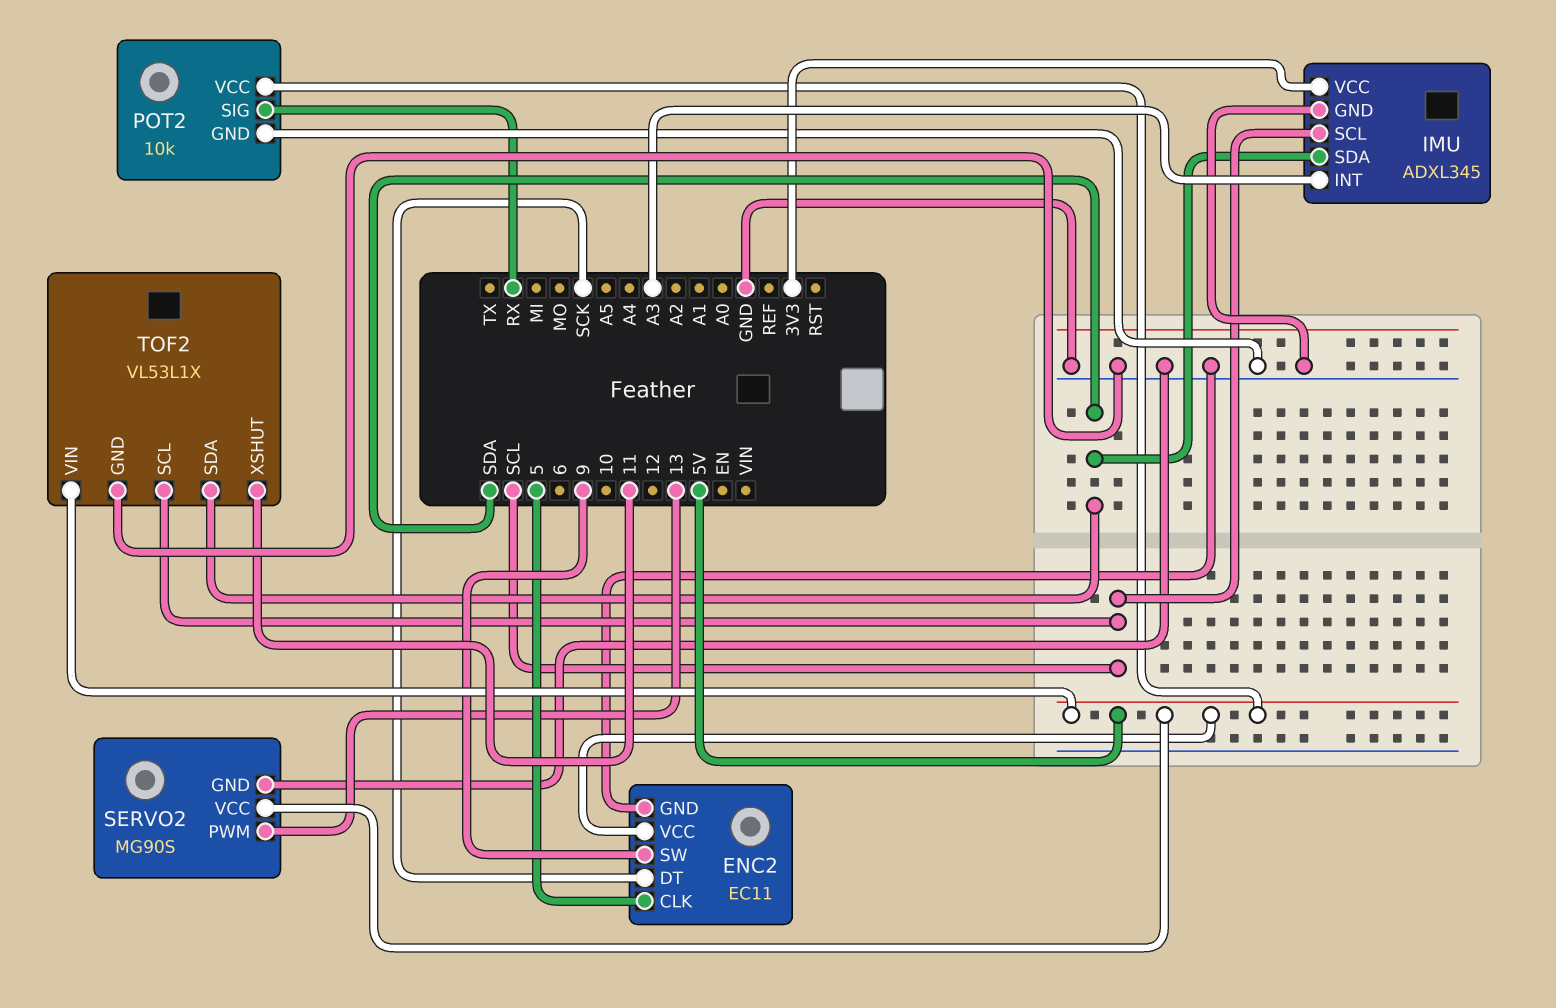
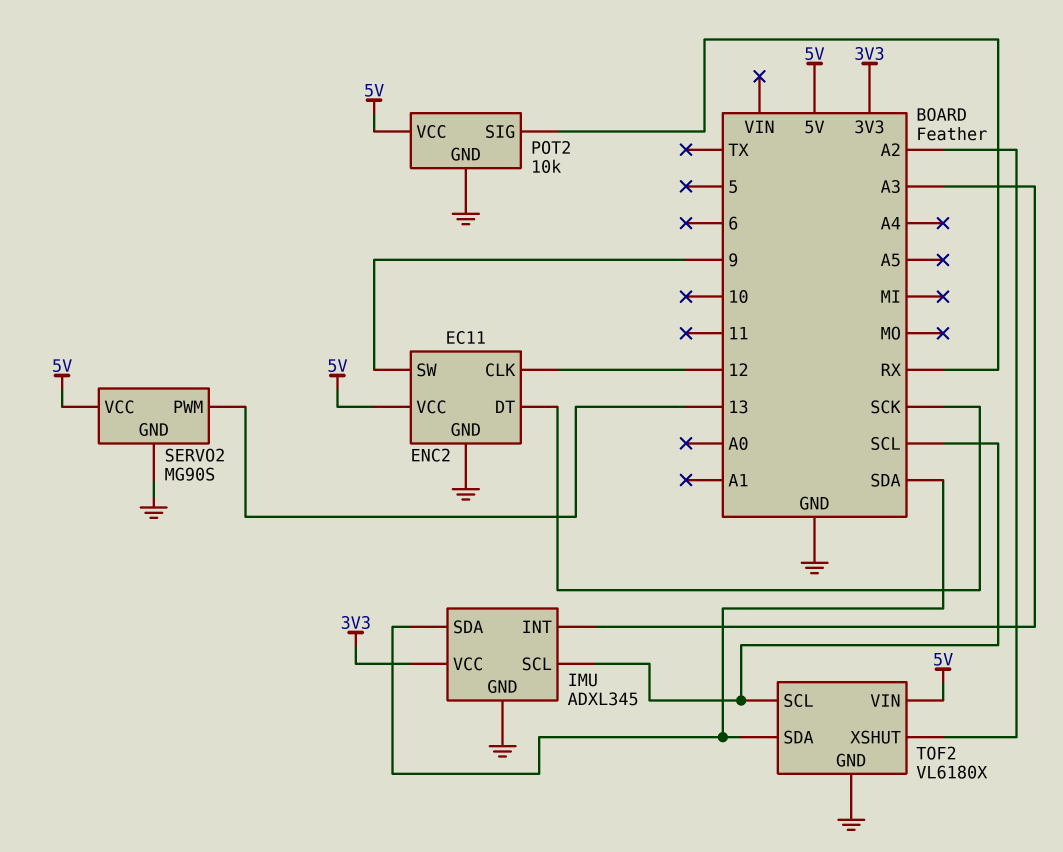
ENC2 pin CLK: 5 -> 12
TOF2: VL53L1X -> VL6180X
TOF2 pin XSHUT: 11 -> A2

